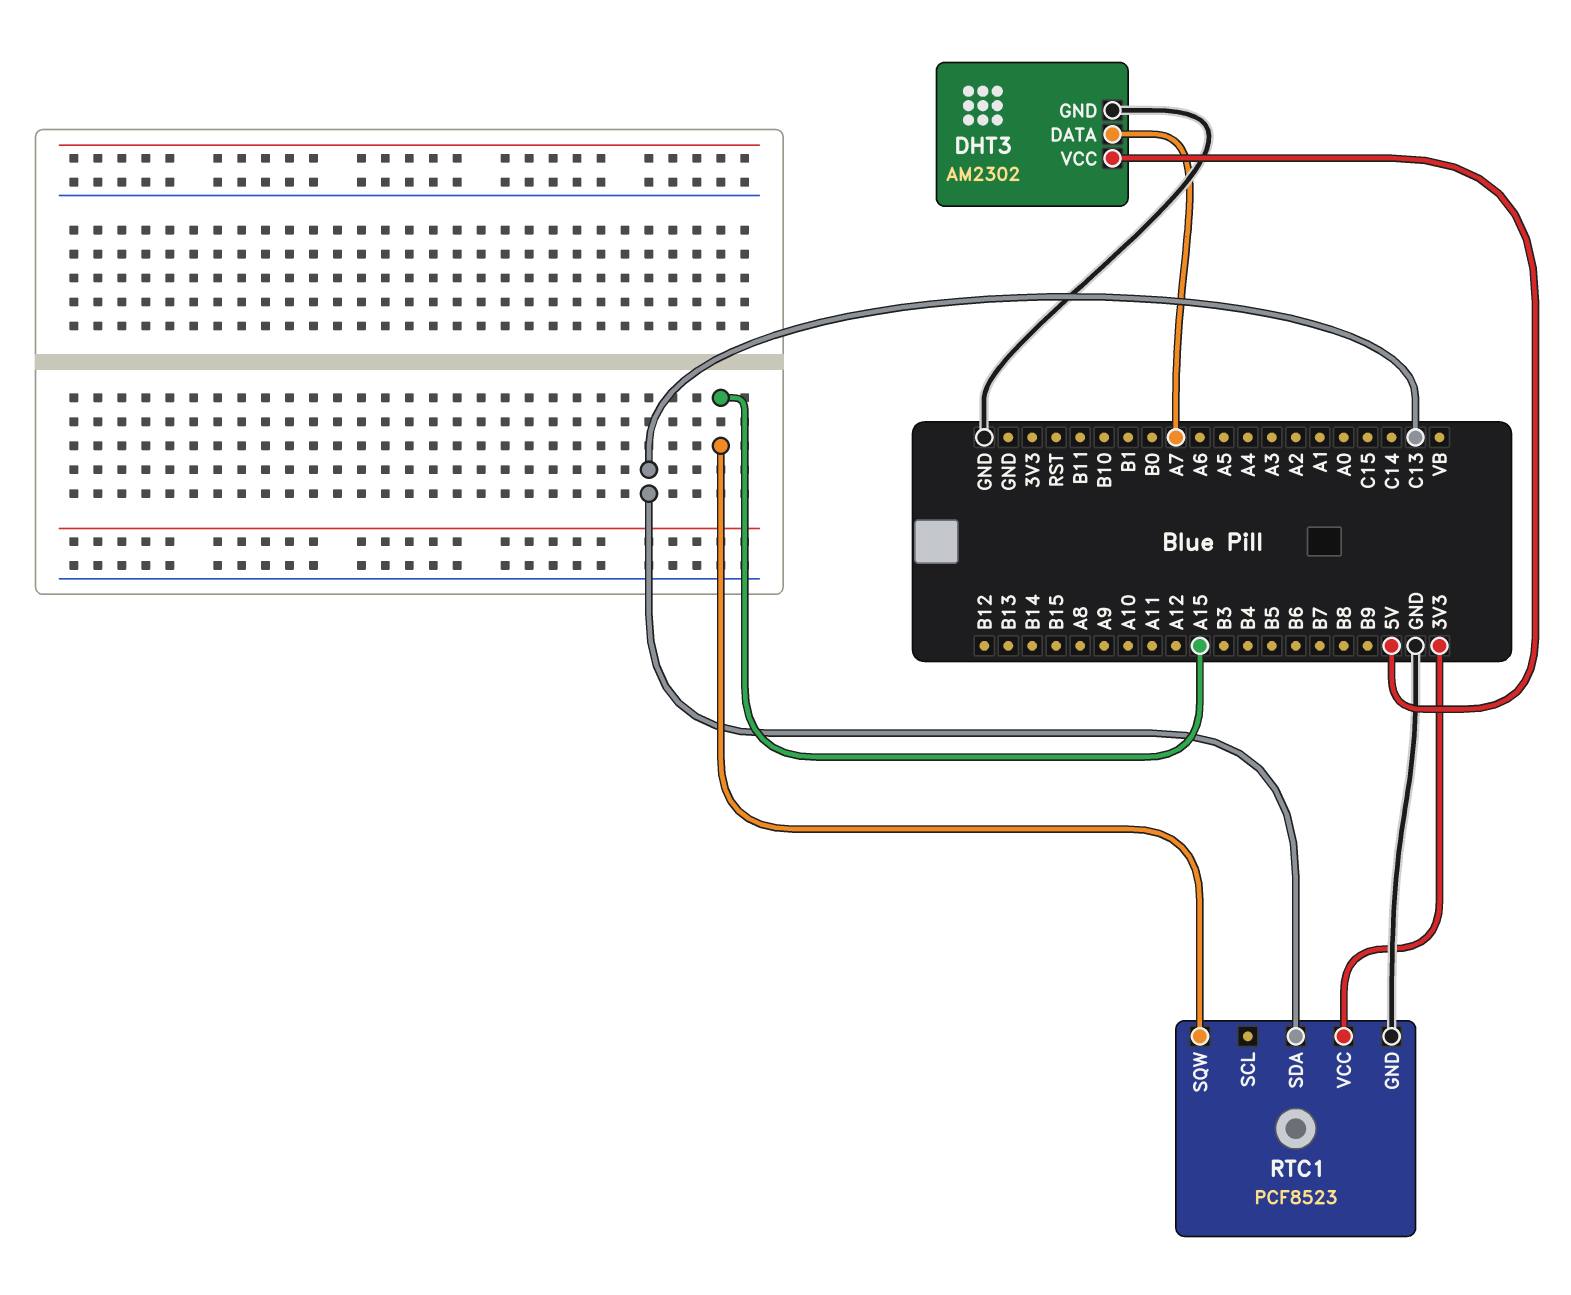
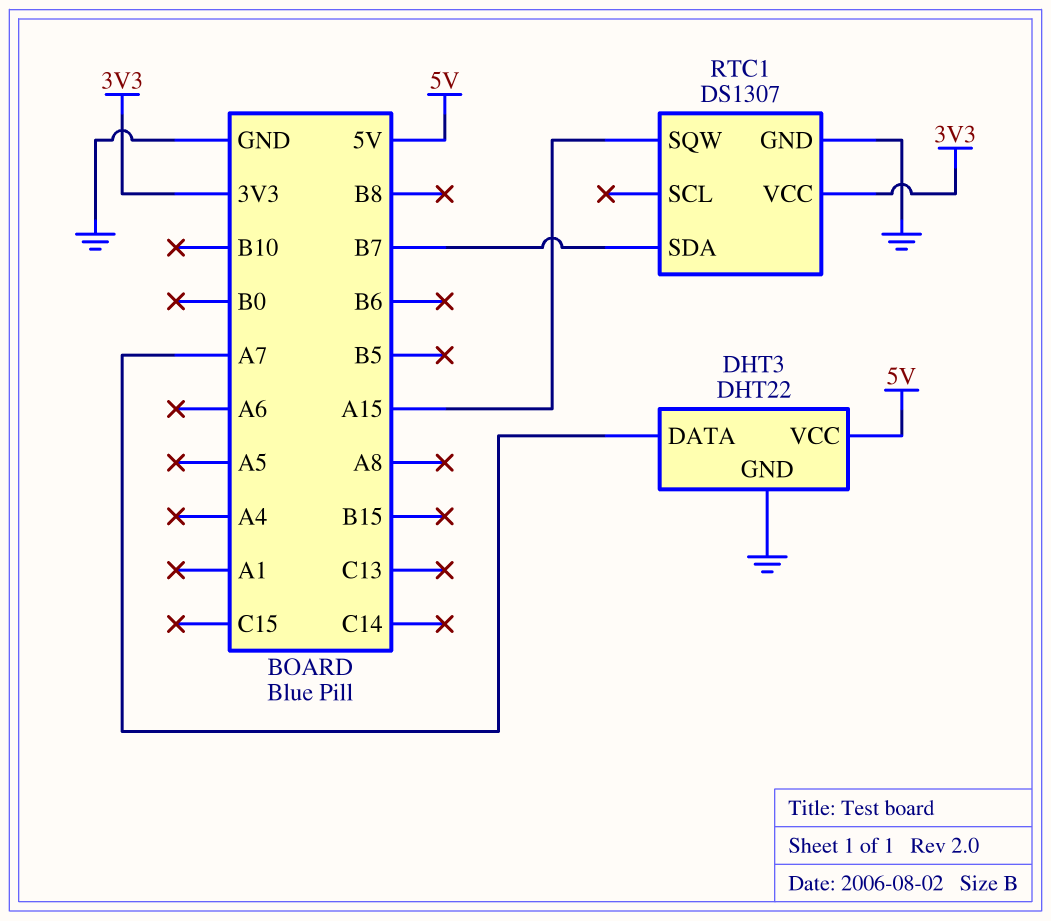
DHT3: AM2302 -> DHT22
RTC1: PCF8523 -> DS1307
RTC1 pin SDA: C13 -> B7

